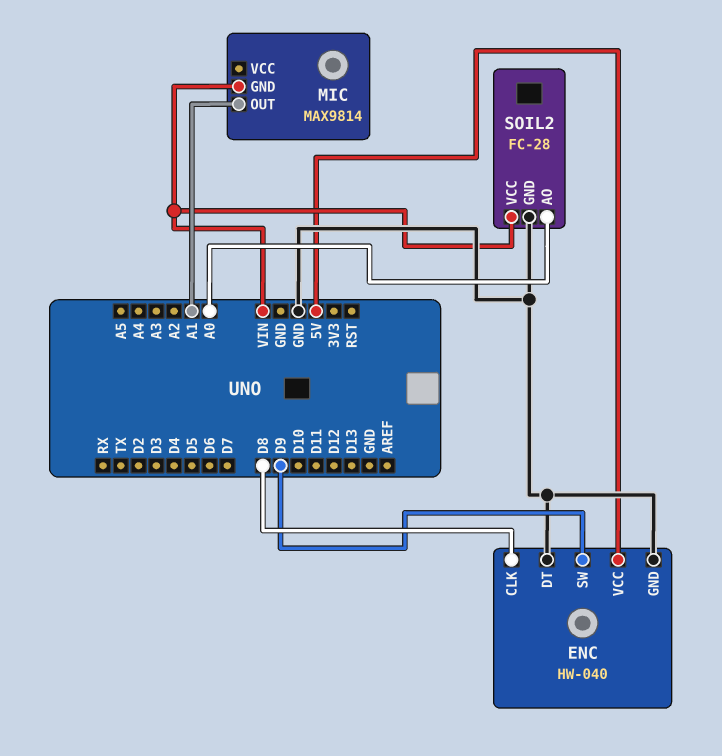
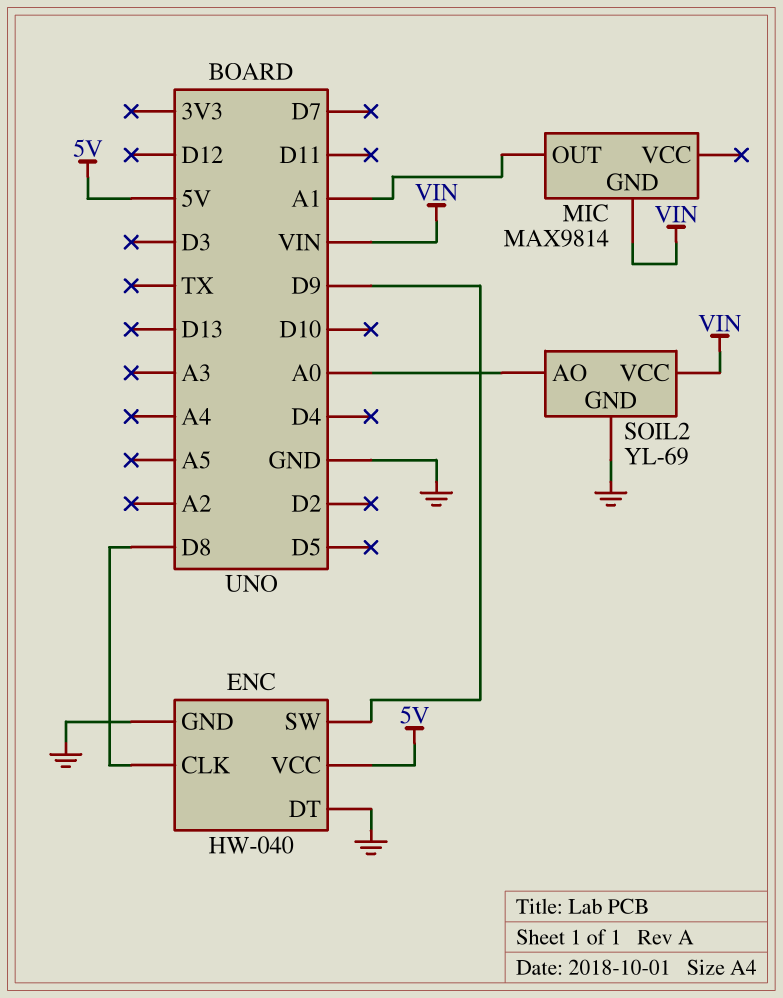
SOIL2: FC-28 -> YL-69

